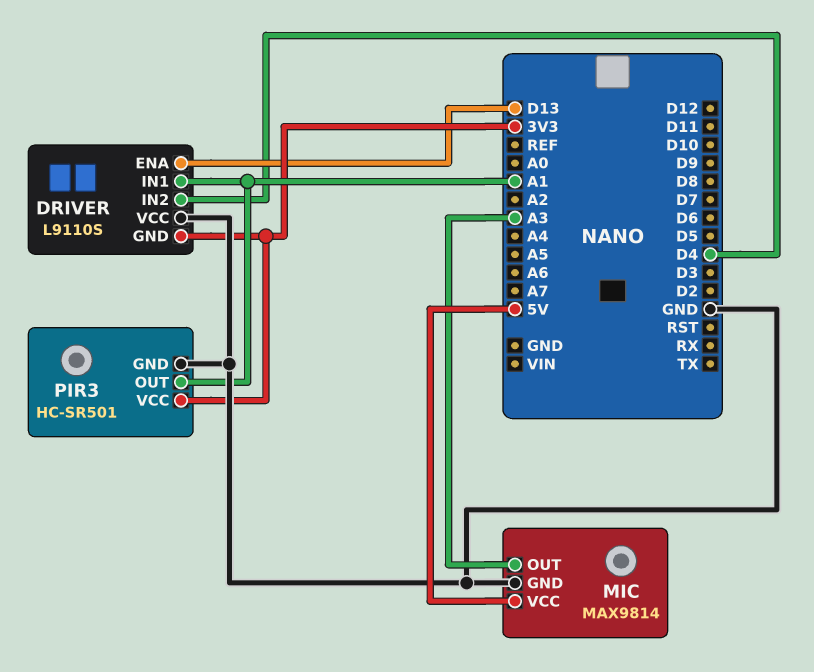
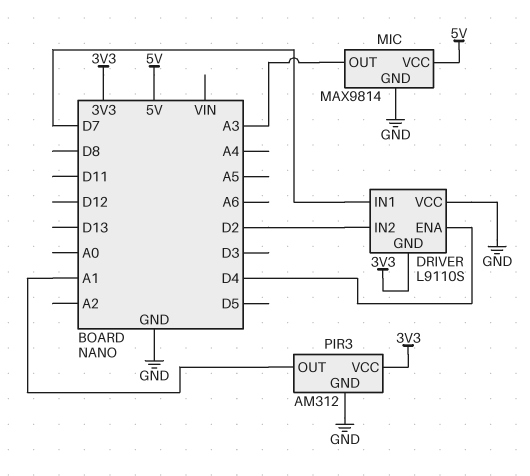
DRIVER pin ENA: D13 -> D4
DRIVER pin IN1: A1 -> D7
DRIVER pin IN2: D4 -> D2
PIR3: HC-SR501 -> AM312

